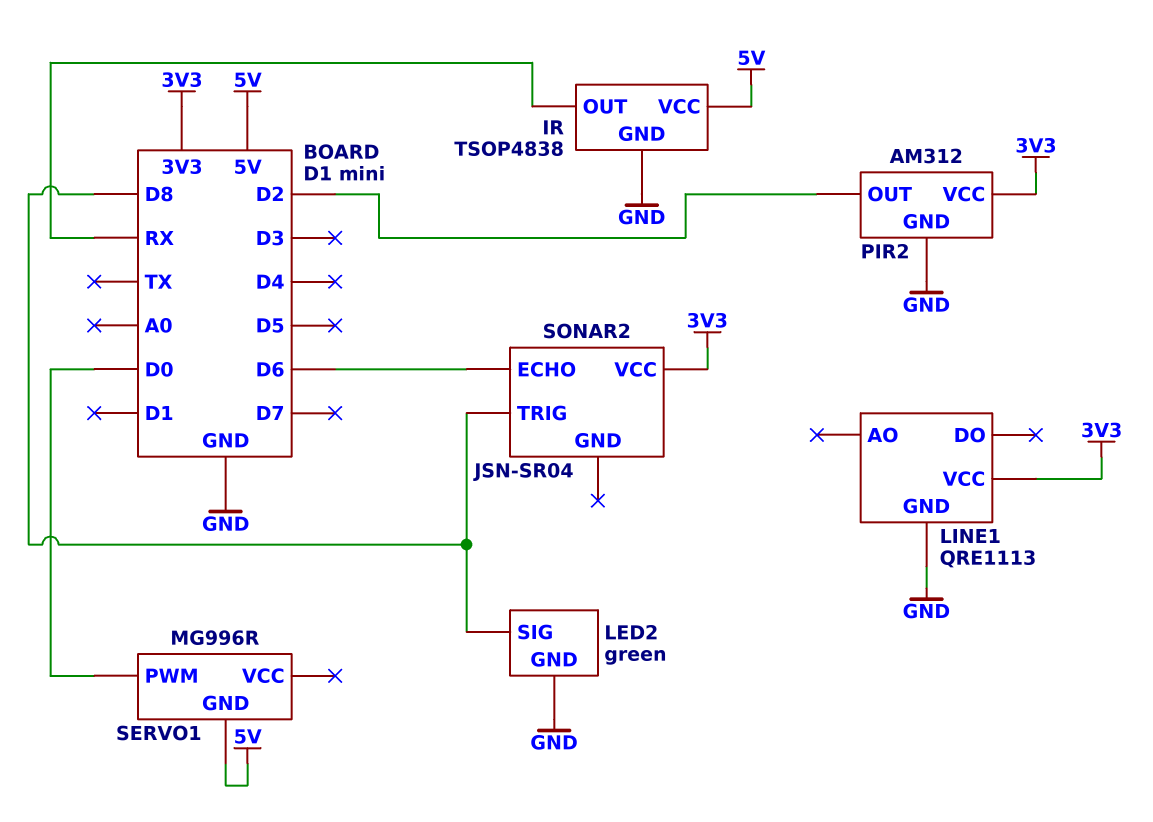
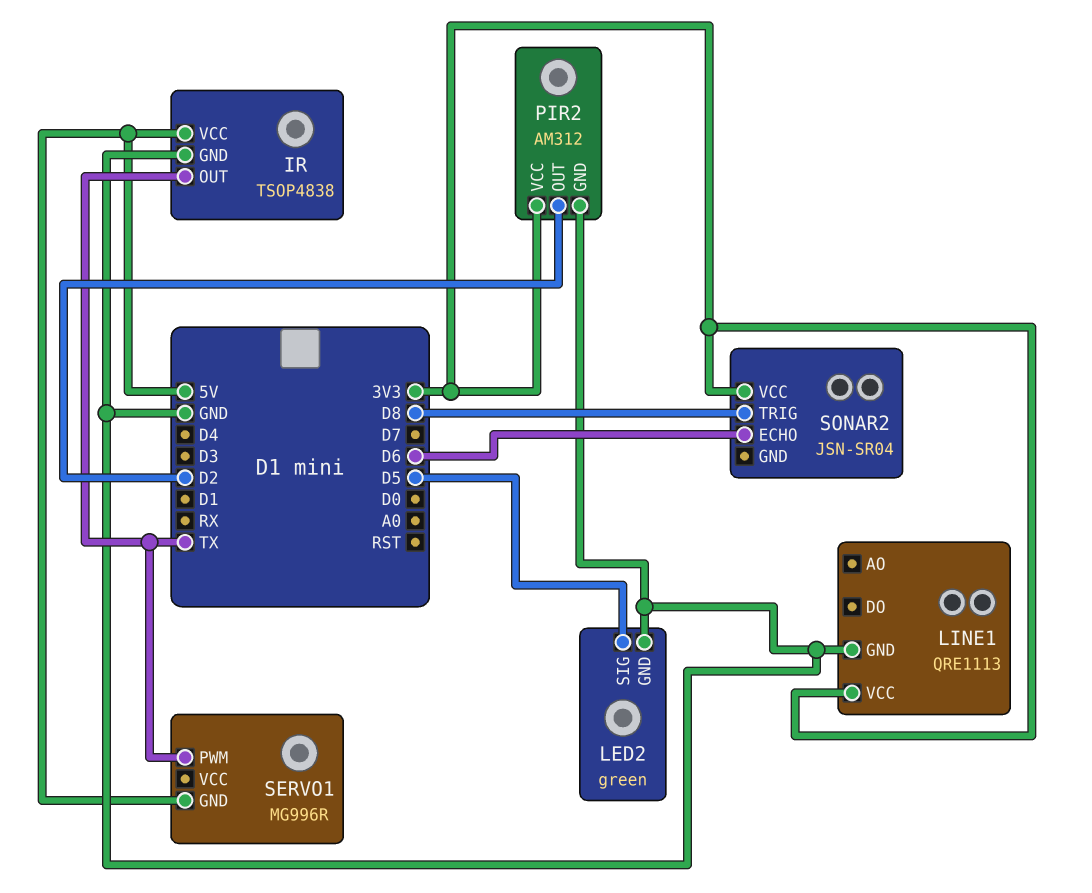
IR pin OUT: RX -> TX
LED2 pin SIG: D8 -> D5
SERVO1 pin PWM: D0 -> TX

